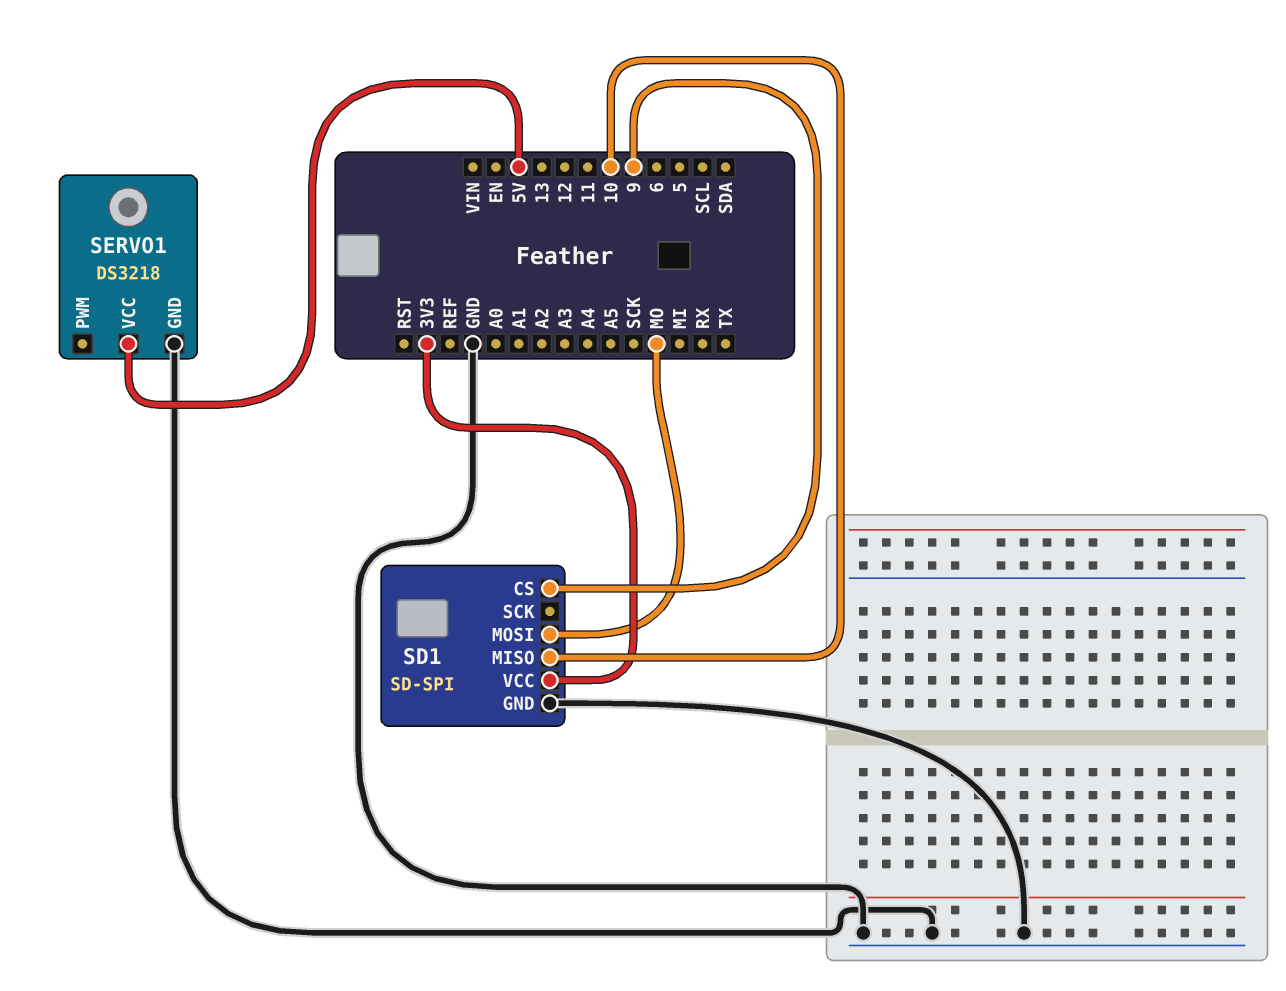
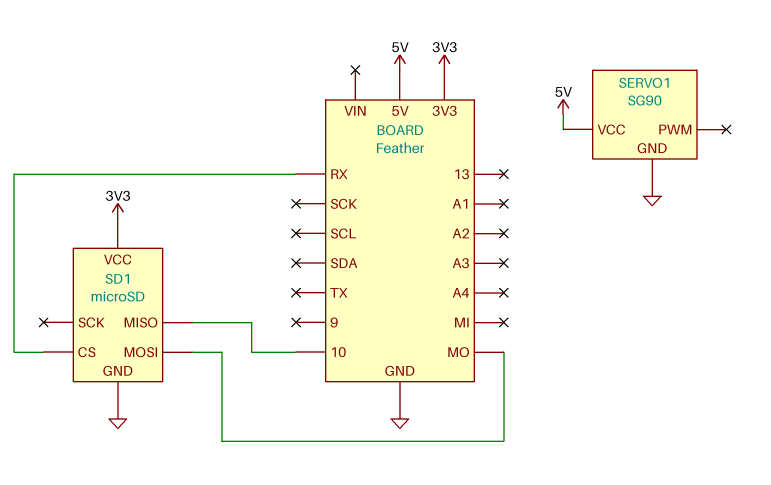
SD1: SD-SPI -> microSD
SD1 pin CS: 9 -> RX
SERVO1: DS3218 -> SG90

